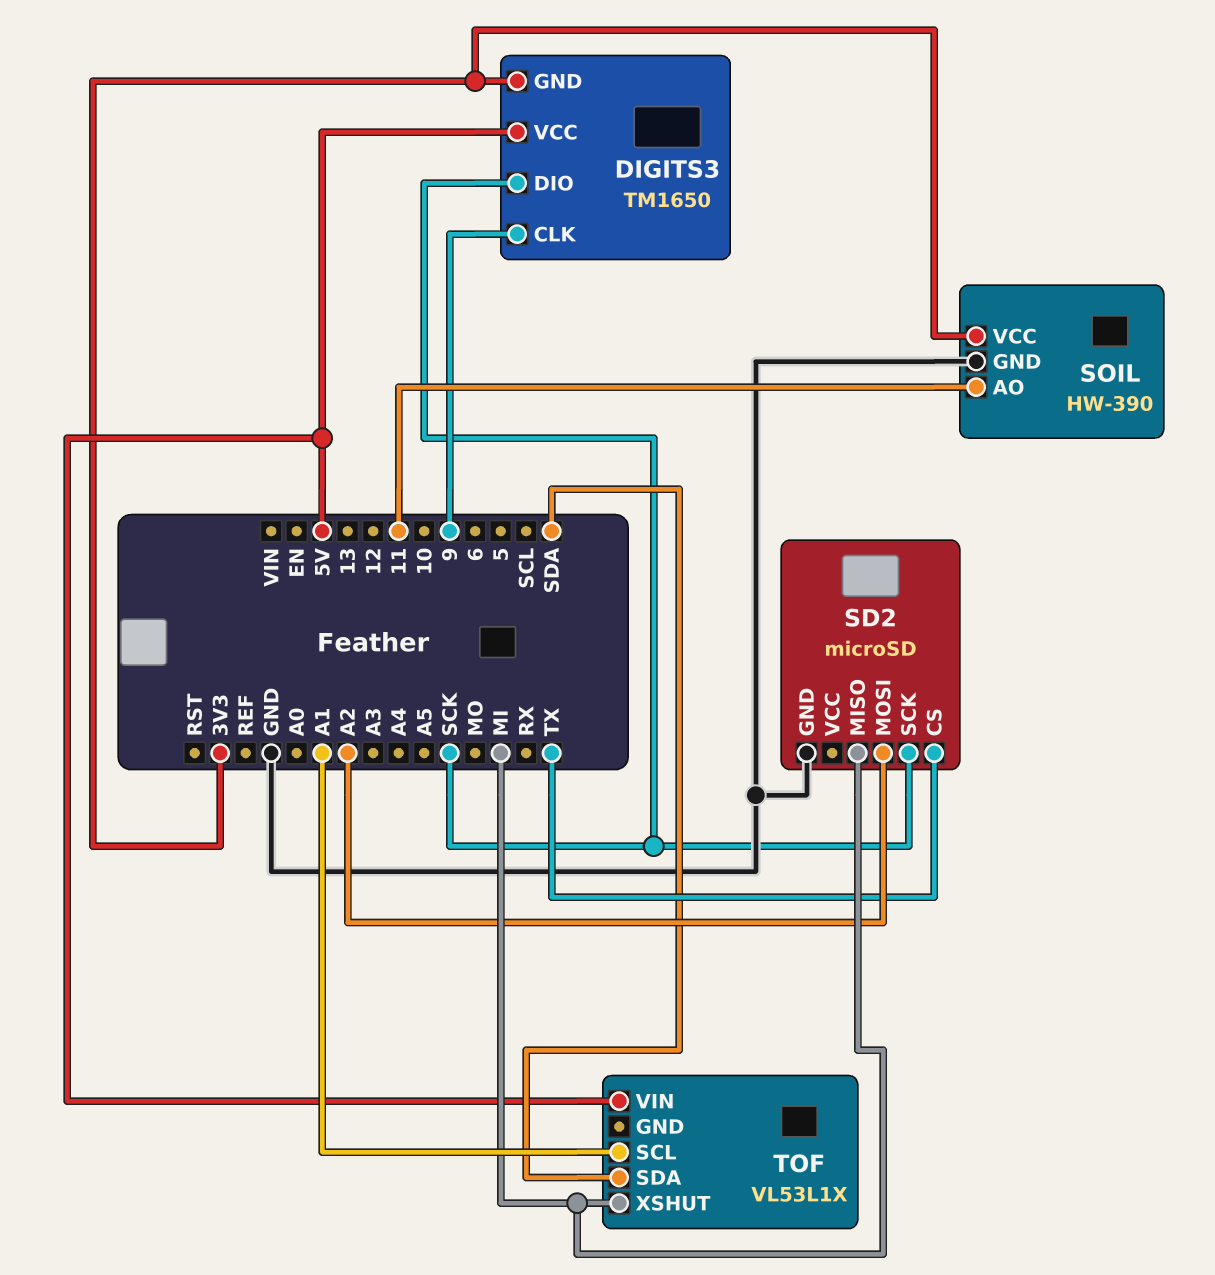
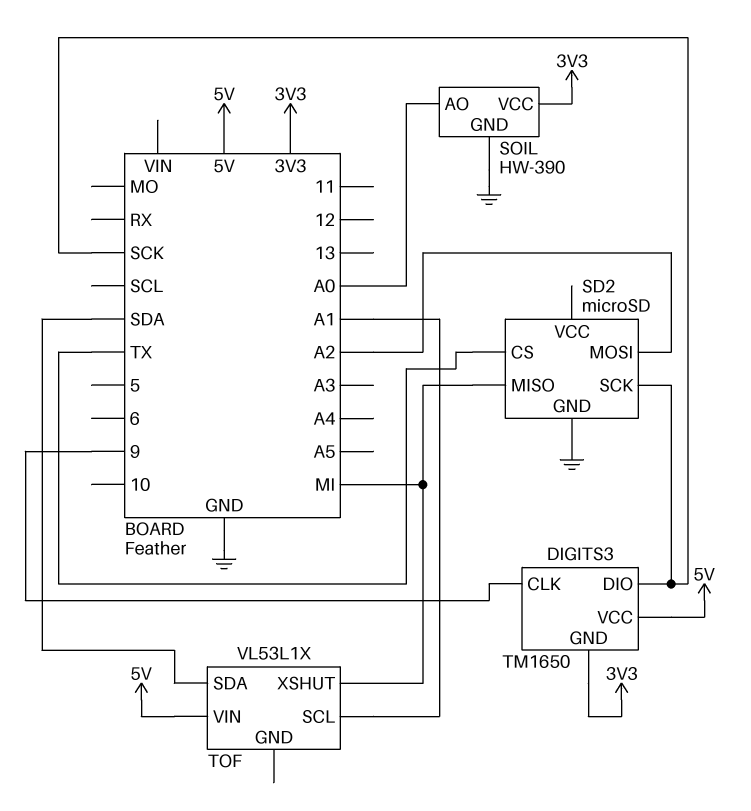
SOIL pin AO: 11 -> A0

